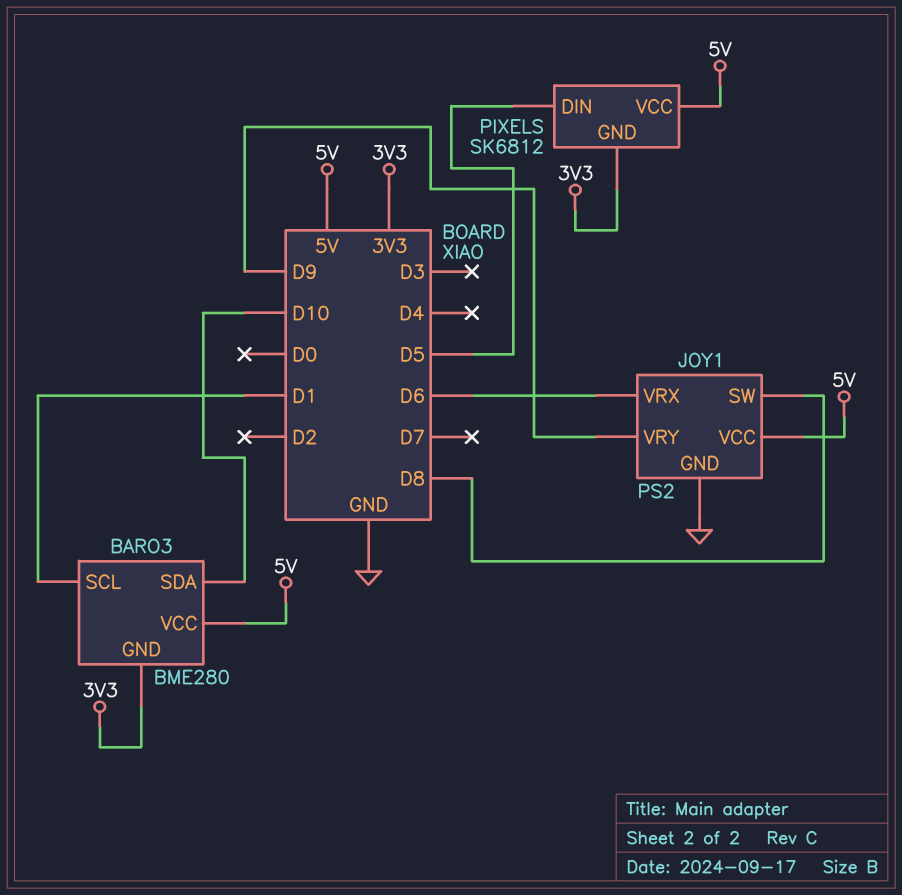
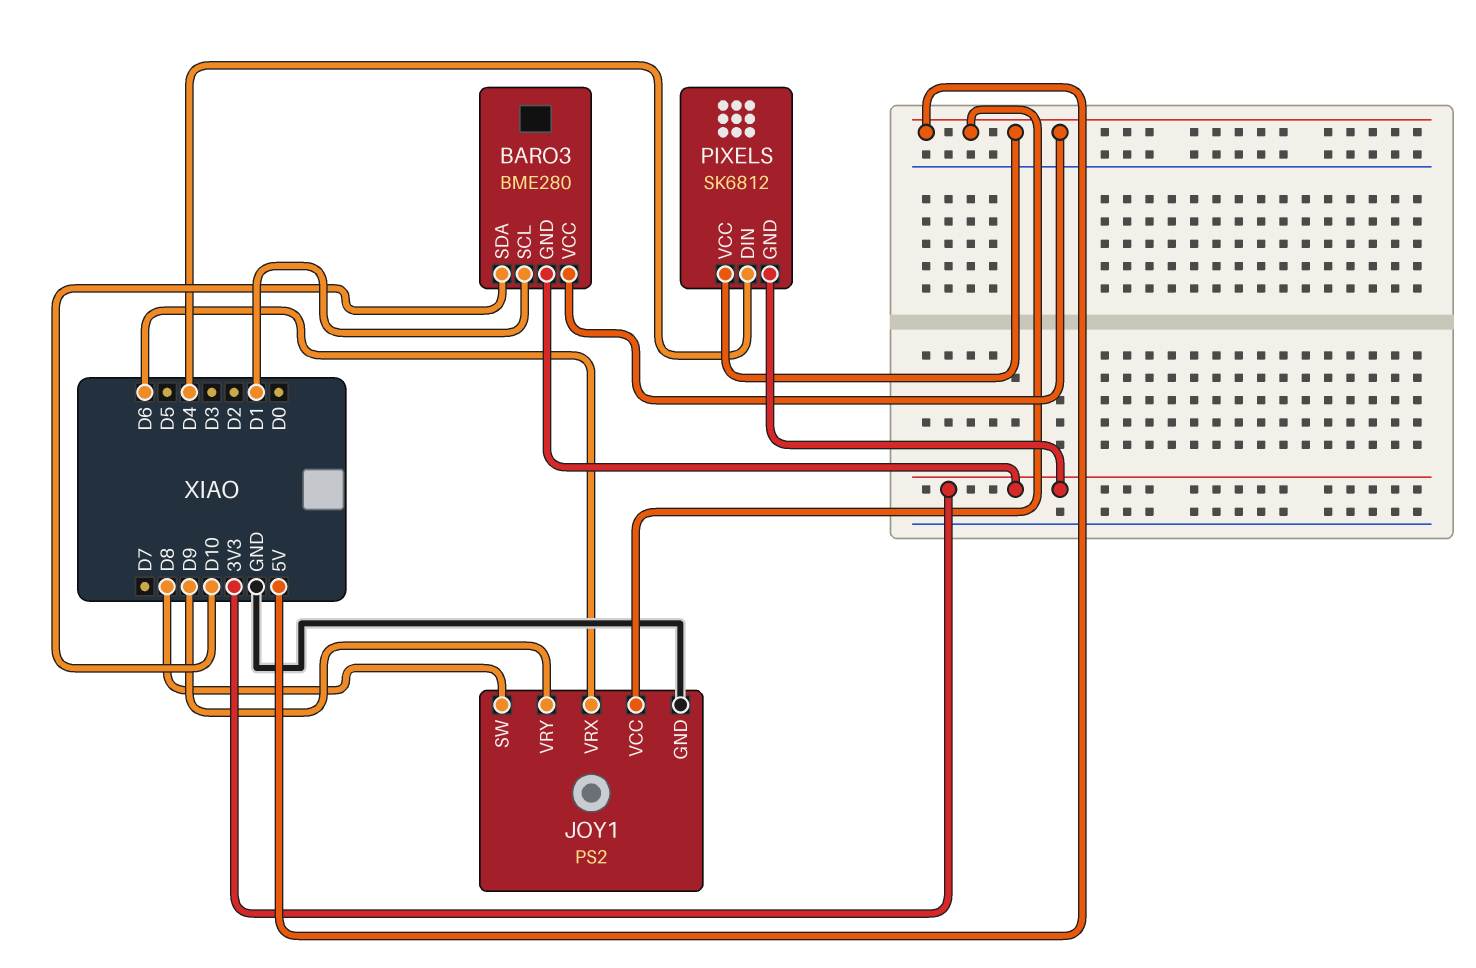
PIXELS pin DIN: D5 -> D4

